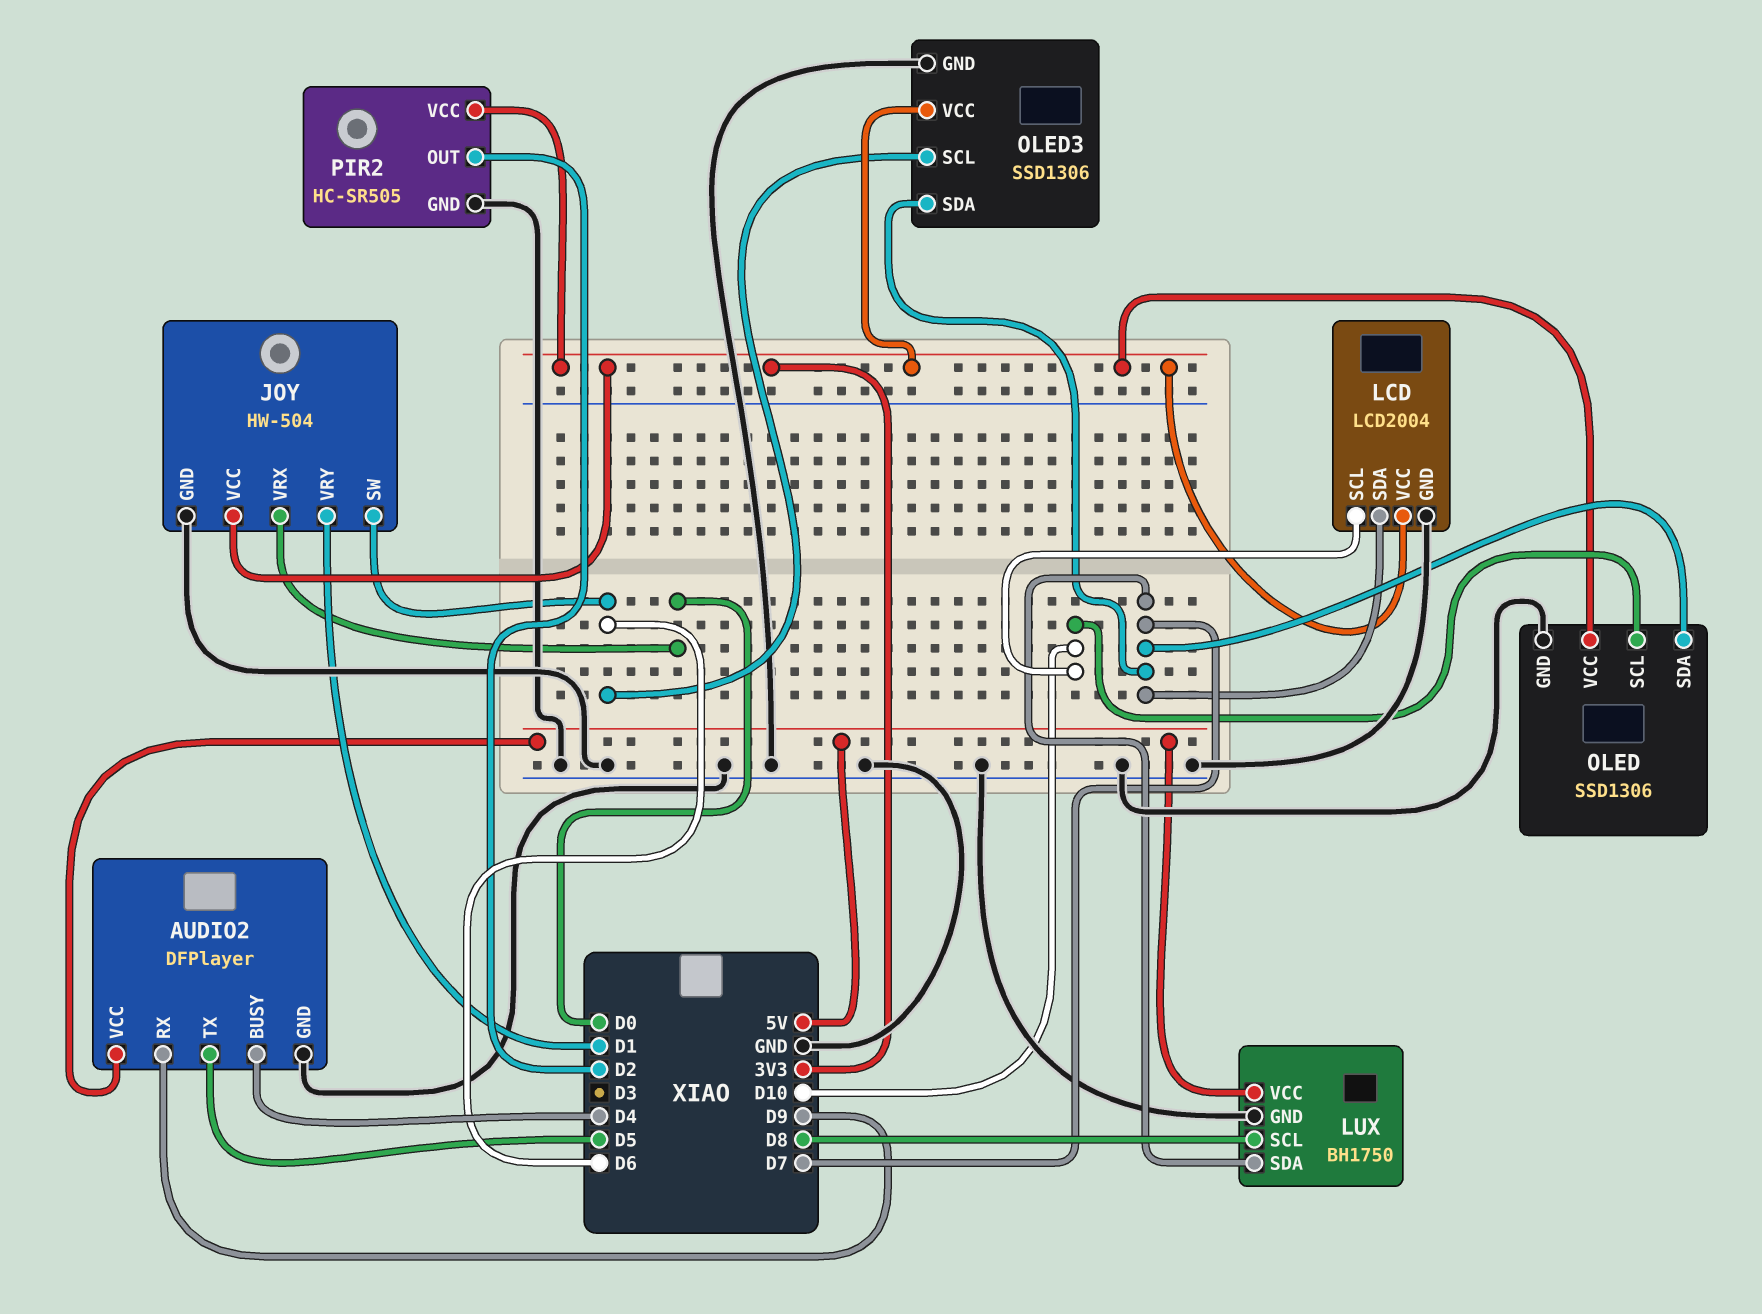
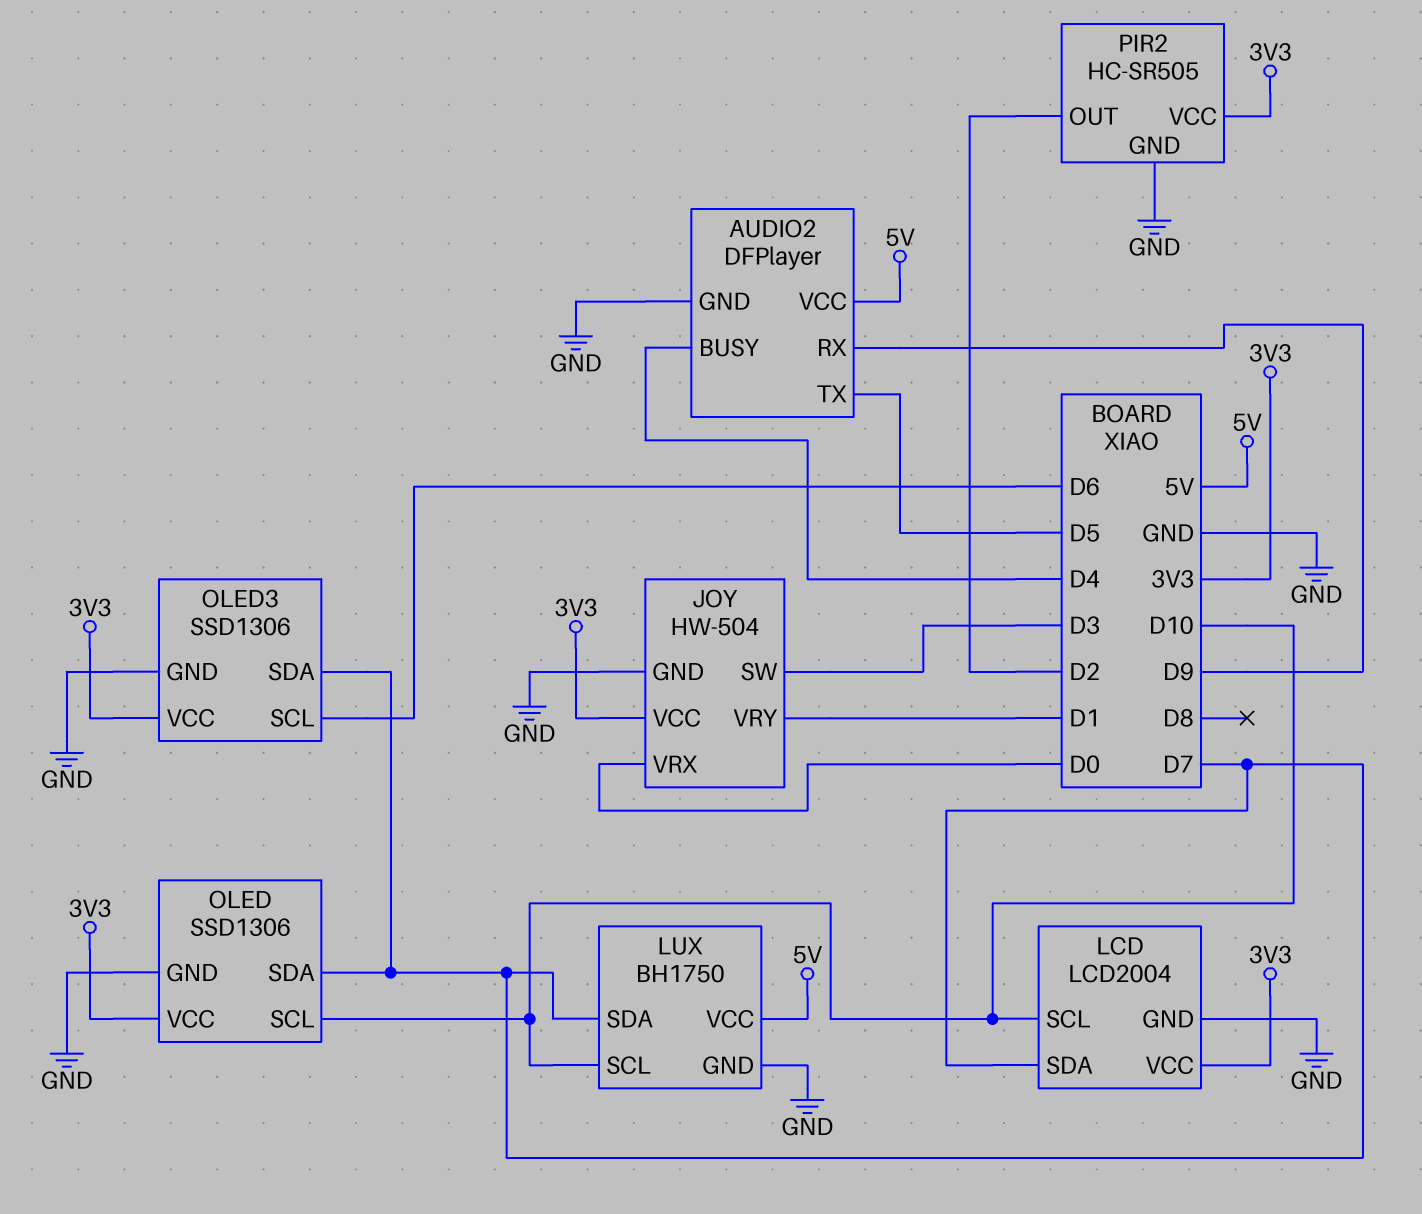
JOY pin SW: D6 -> D3
LUX pin SCL: D8 -> D10

